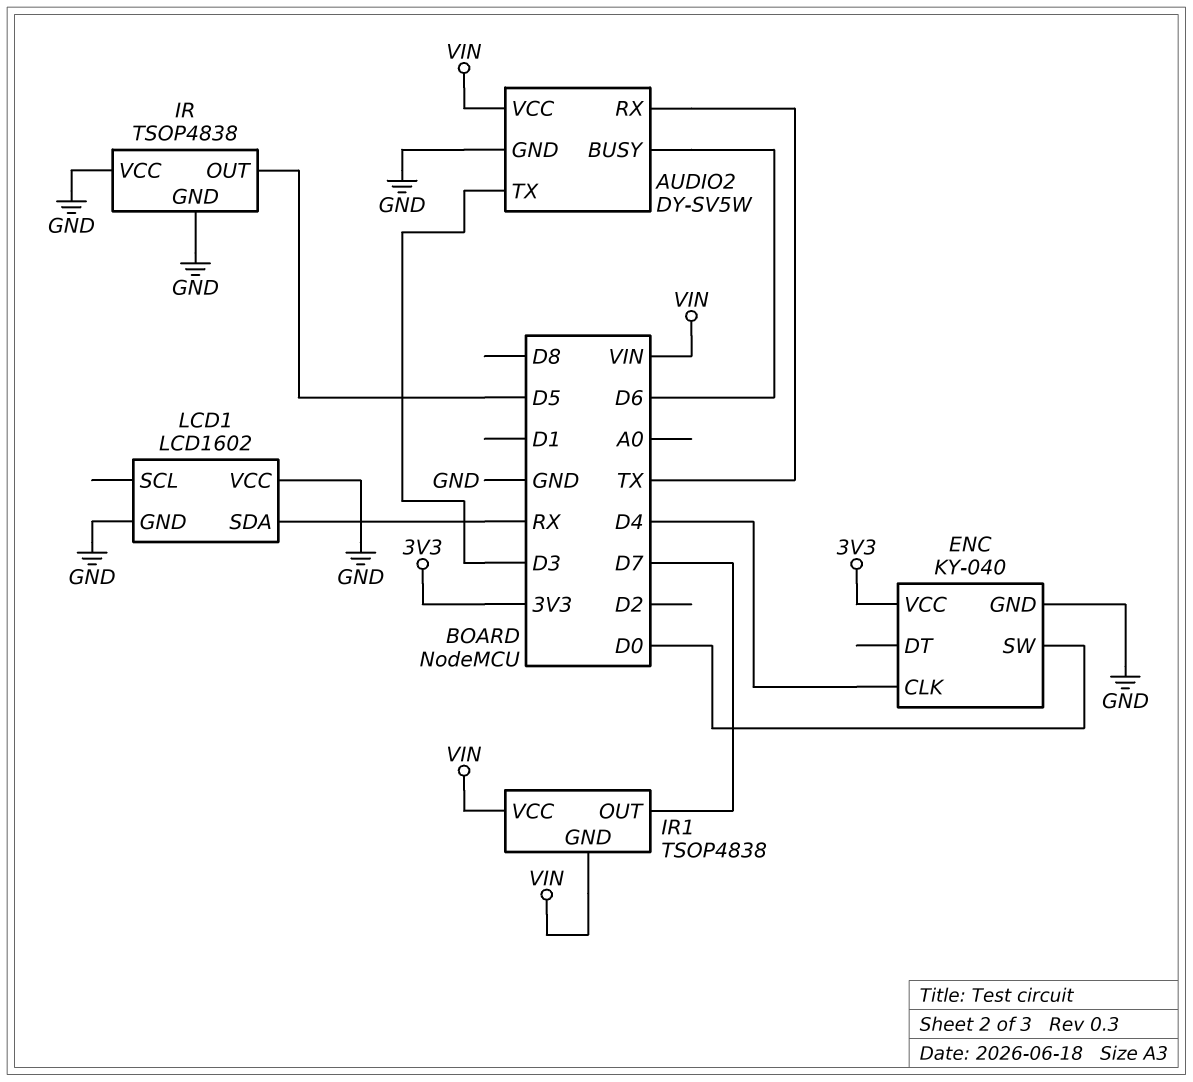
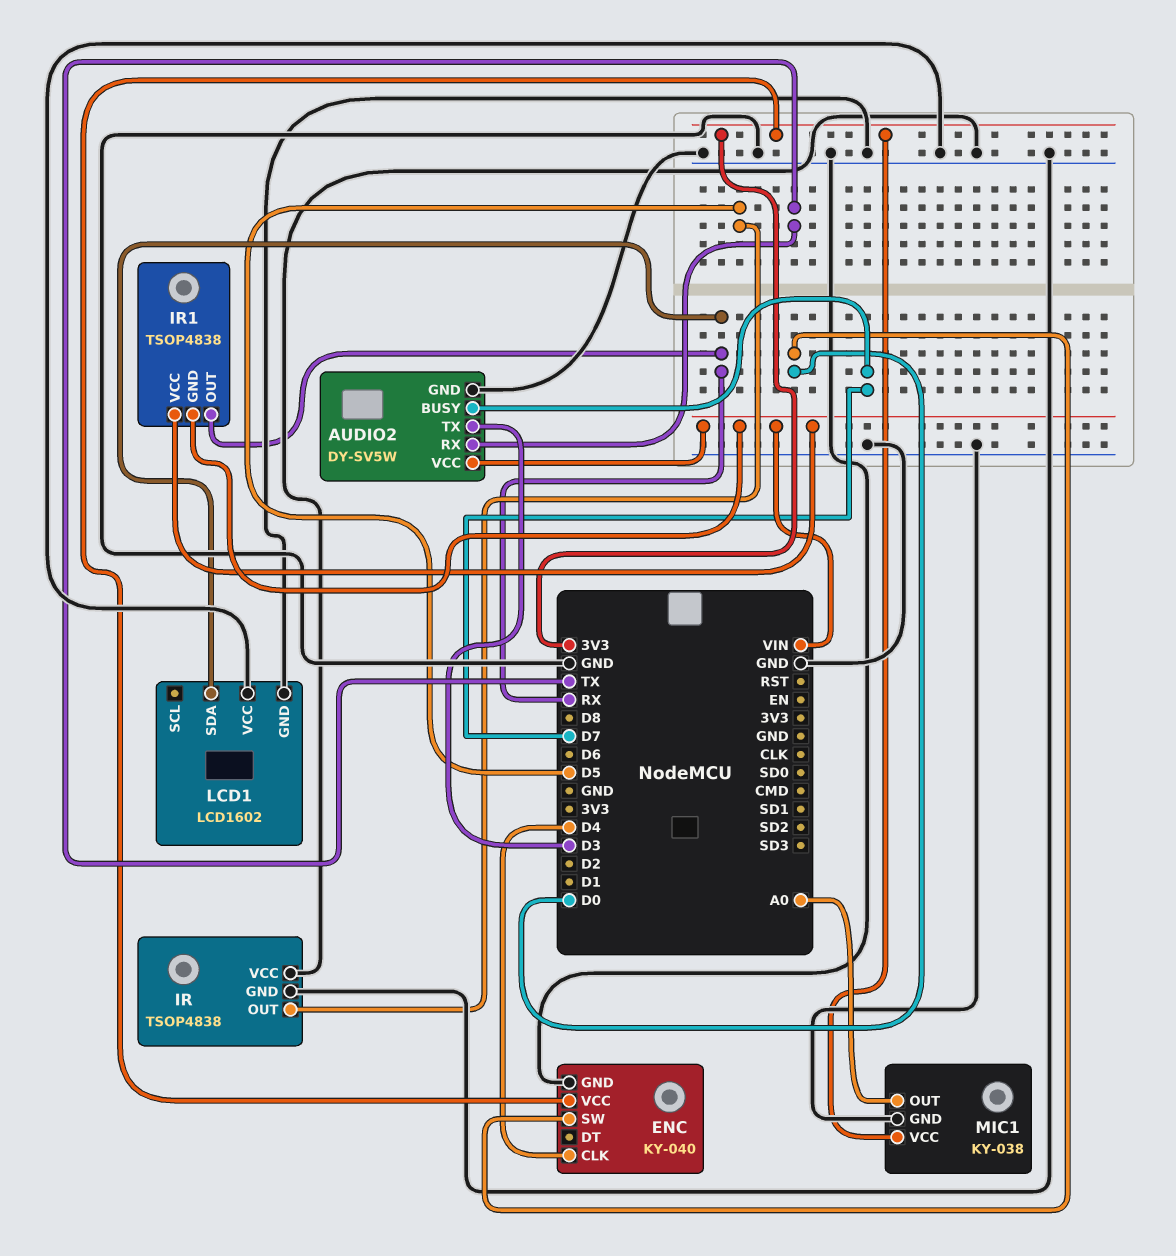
AUDIO2 pin BUSY: D6 -> D7
IR1 pin OUT: D7 -> RX
MIC1: none -> KY-038
MIC1 pin GND: none -> GND
MIC1 pin OUT: none -> A0
MIC1 pin VCC: none -> 3V3

